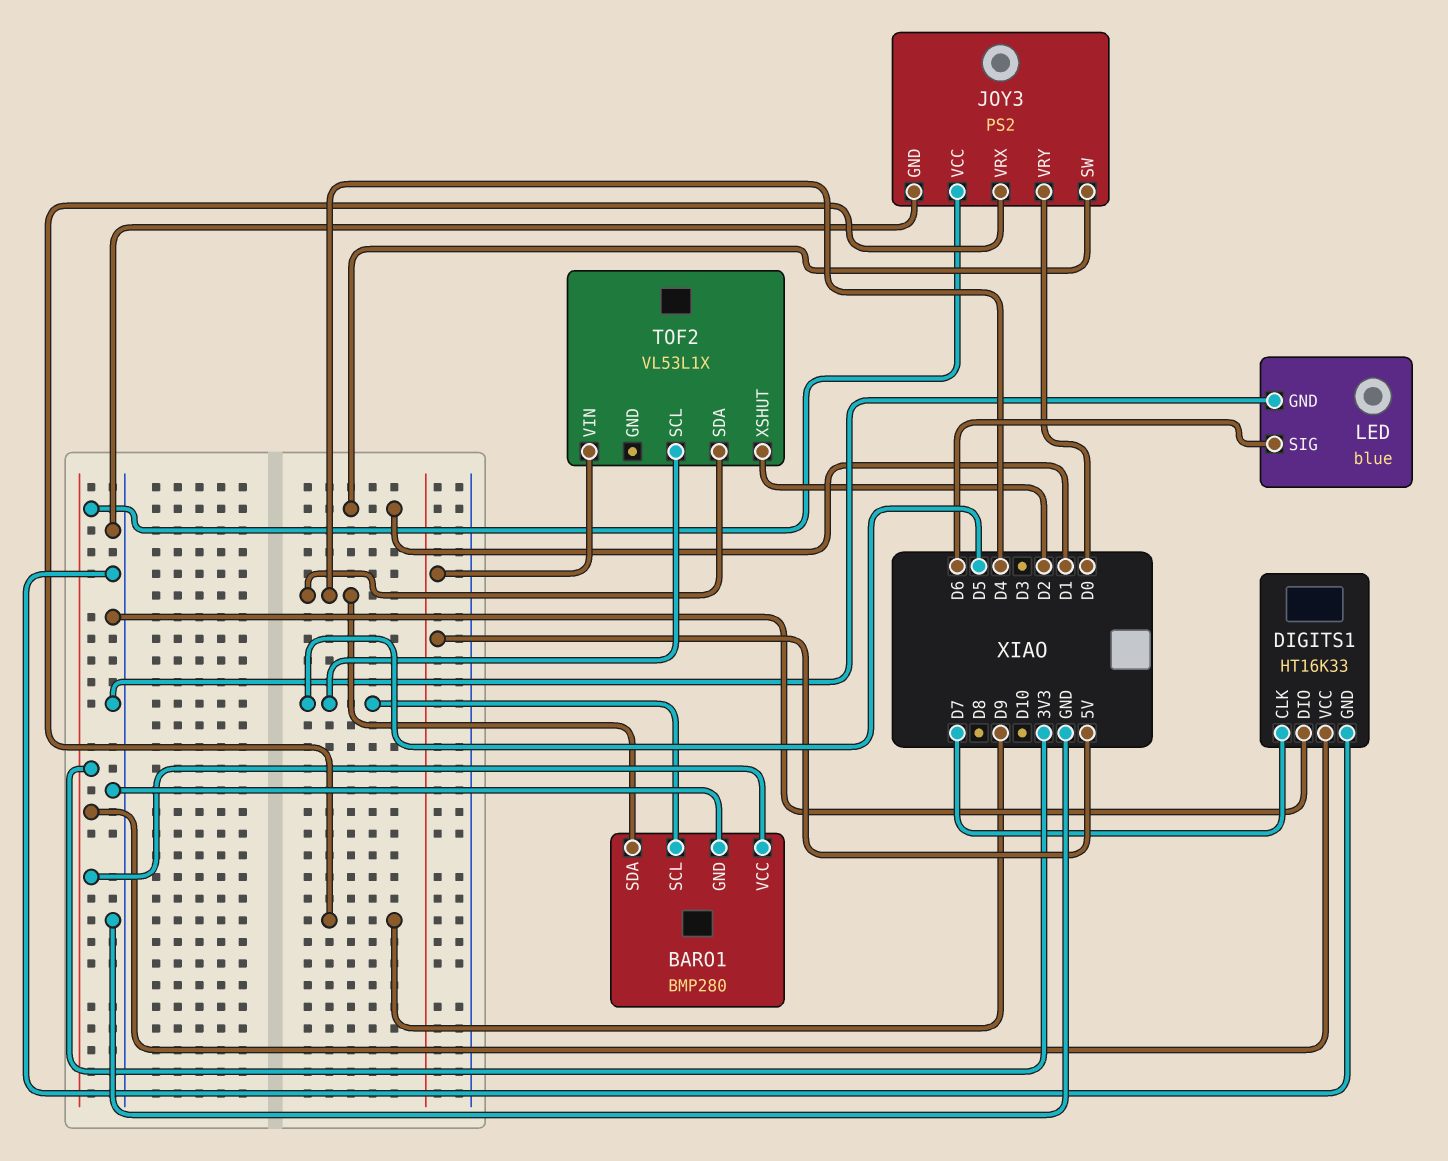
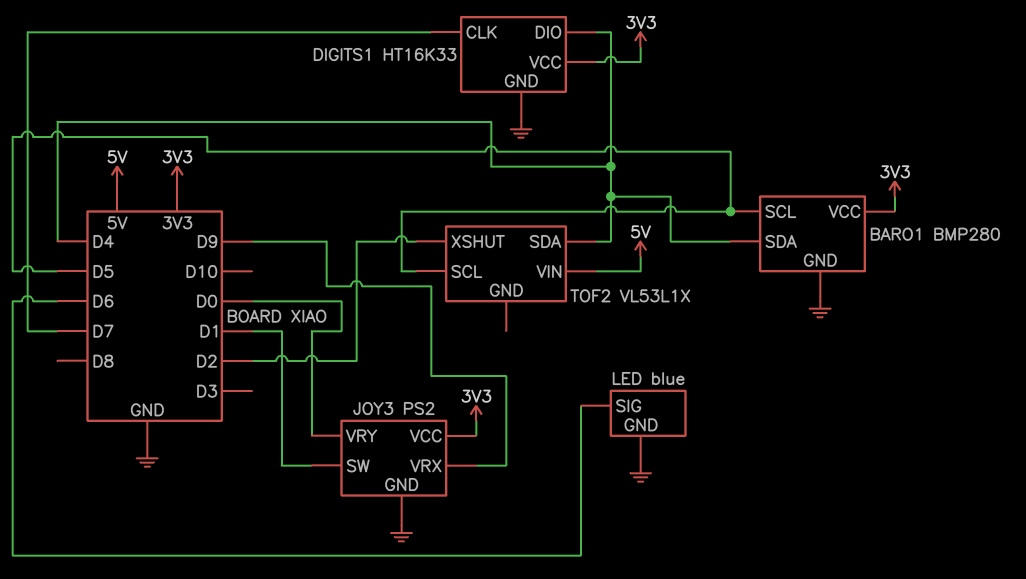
DIGITS1 pin DIO: GND -> D4

